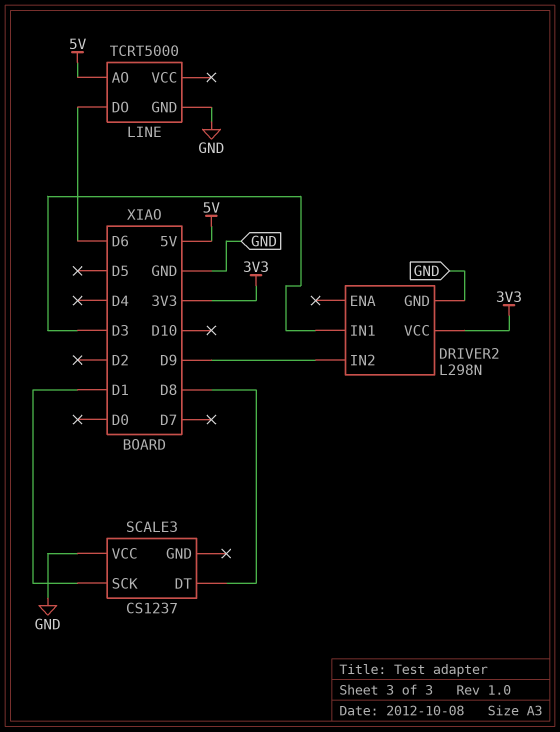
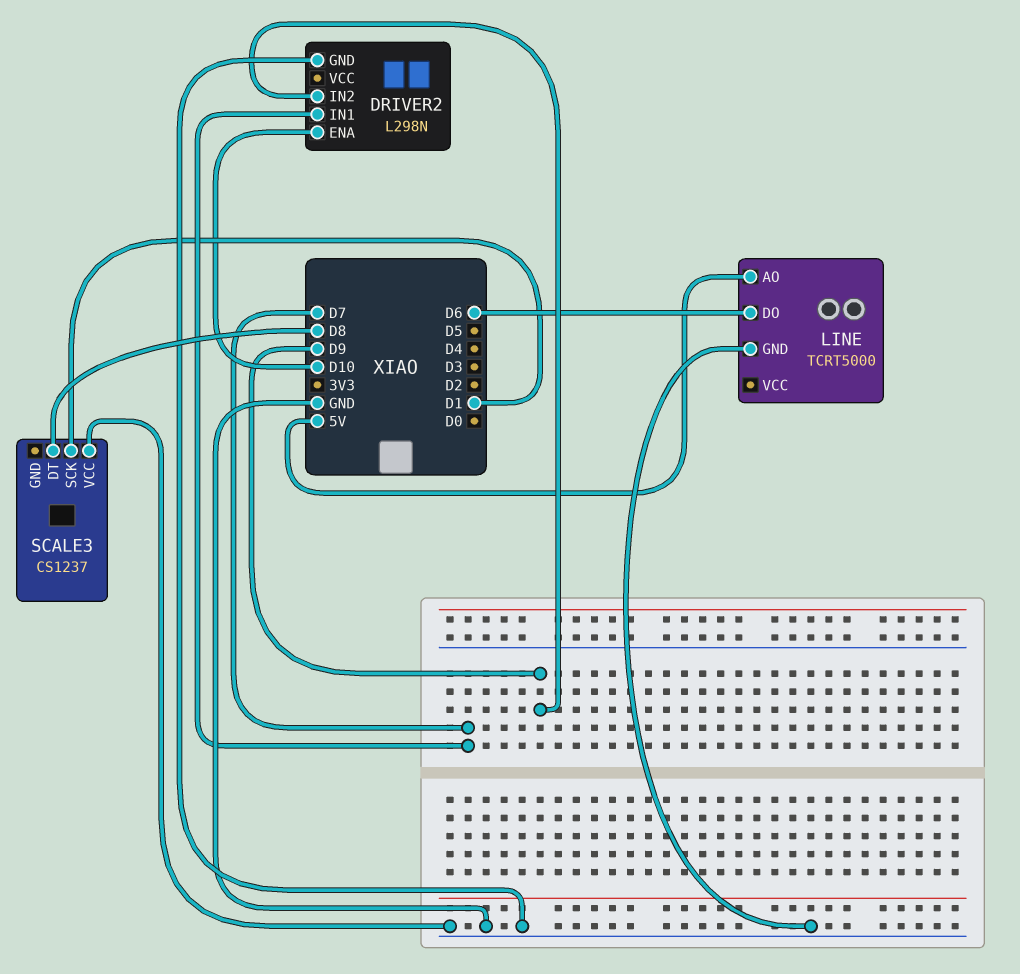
DRIVER2 pin ENA: none -> D10
DRIVER2 pin IN1: D3 -> D7
DRIVER2 pin VCC: 3V3 -> none

